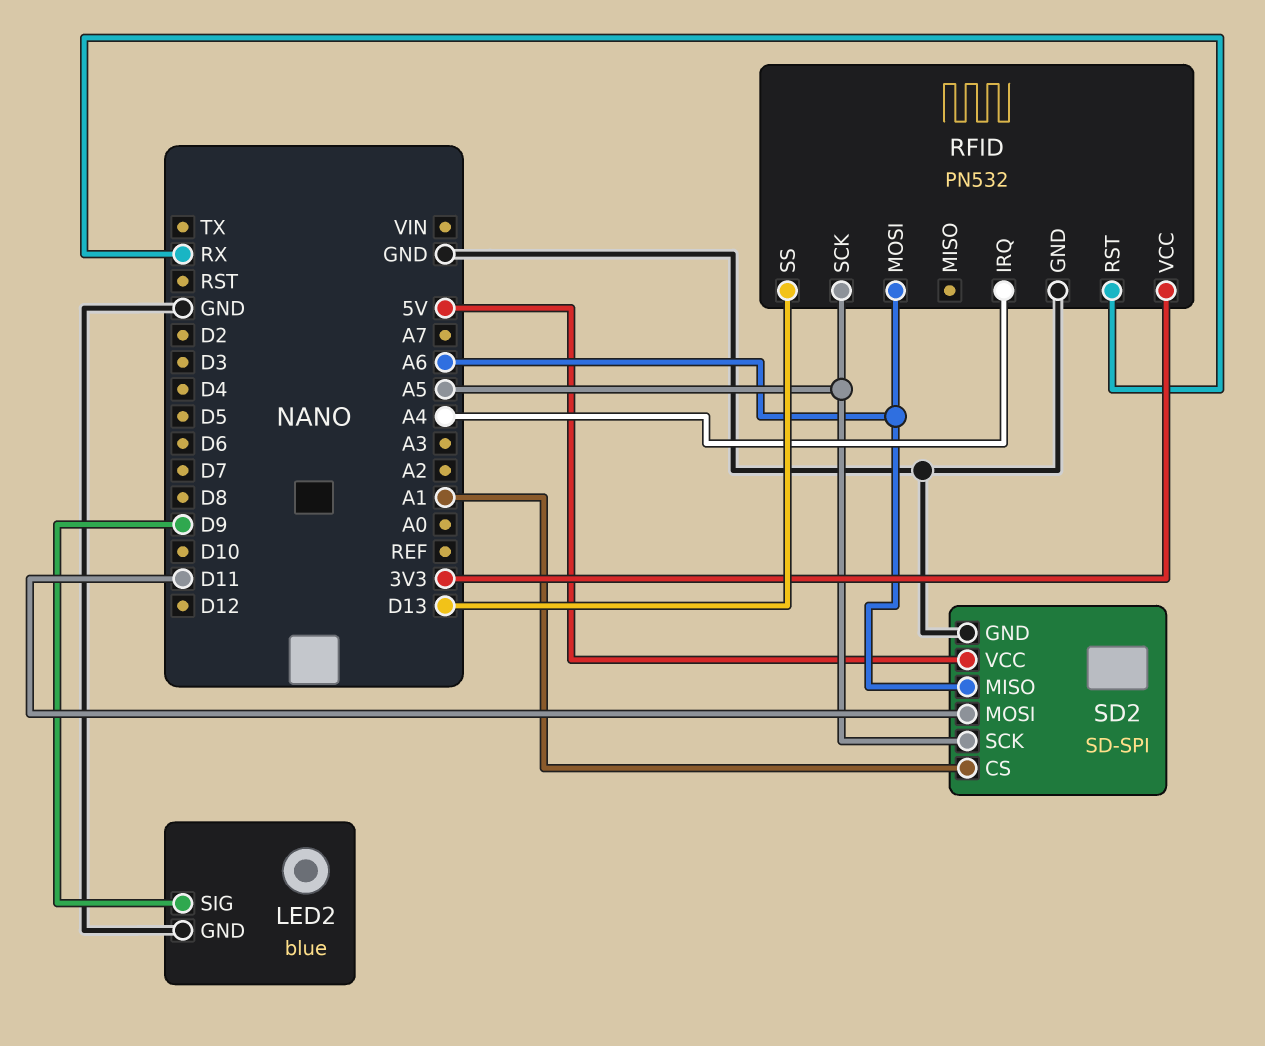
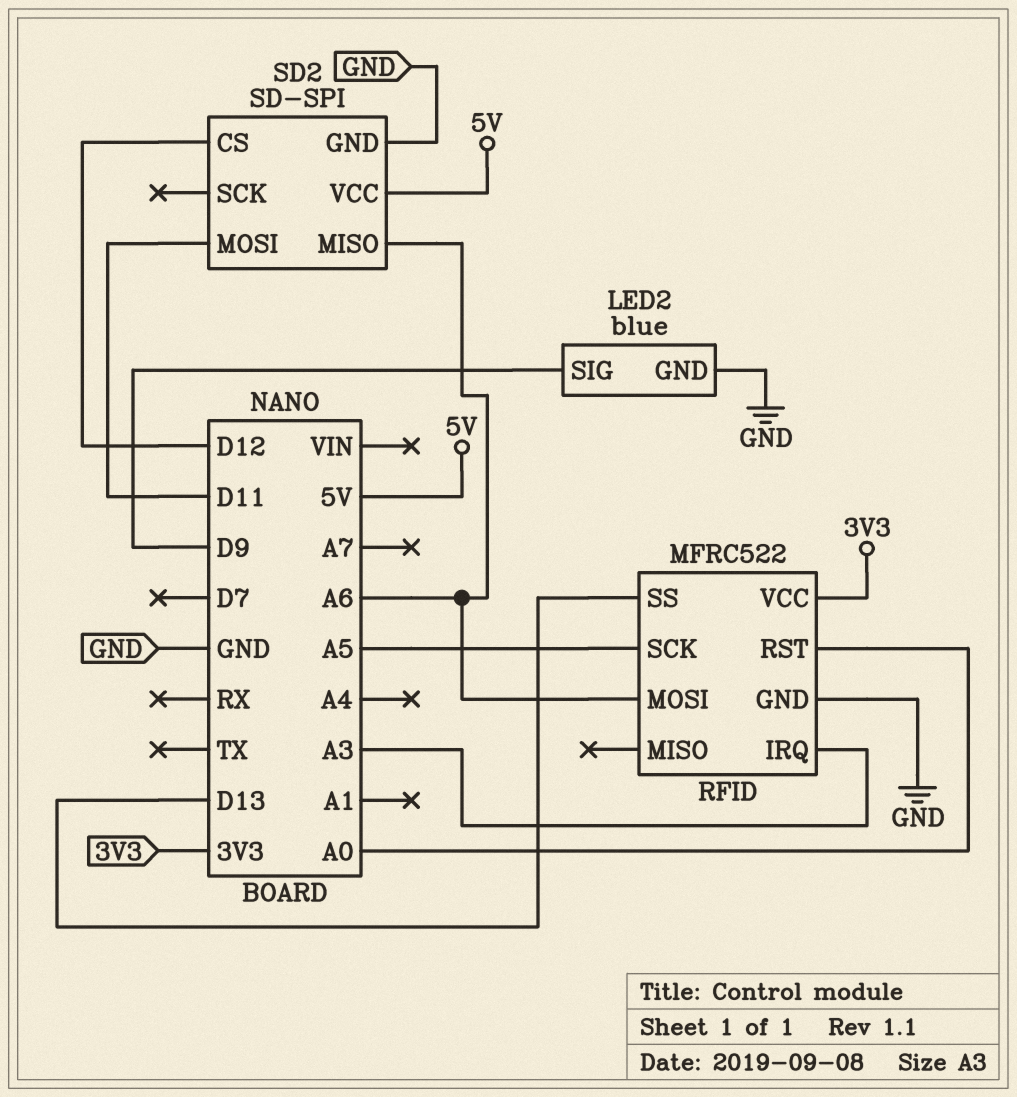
RFID: PN532 -> MFRC522
RFID pin IRQ: A4 -> A3
RFID pin RST: RX -> A0
SD2 pin CS: A1 -> D12
SD2 pin SCK: A5 -> none

